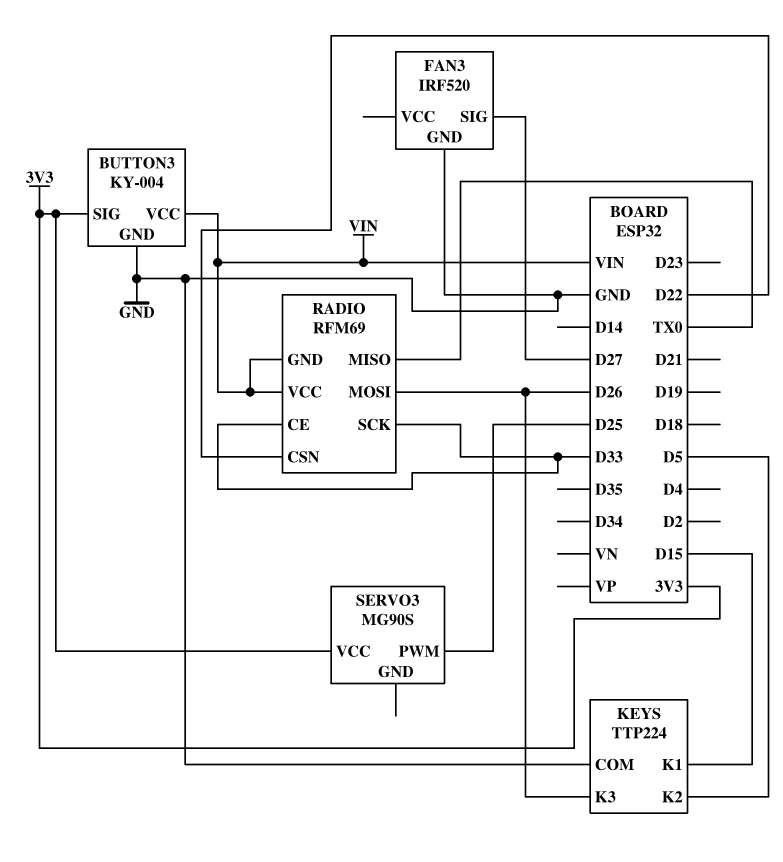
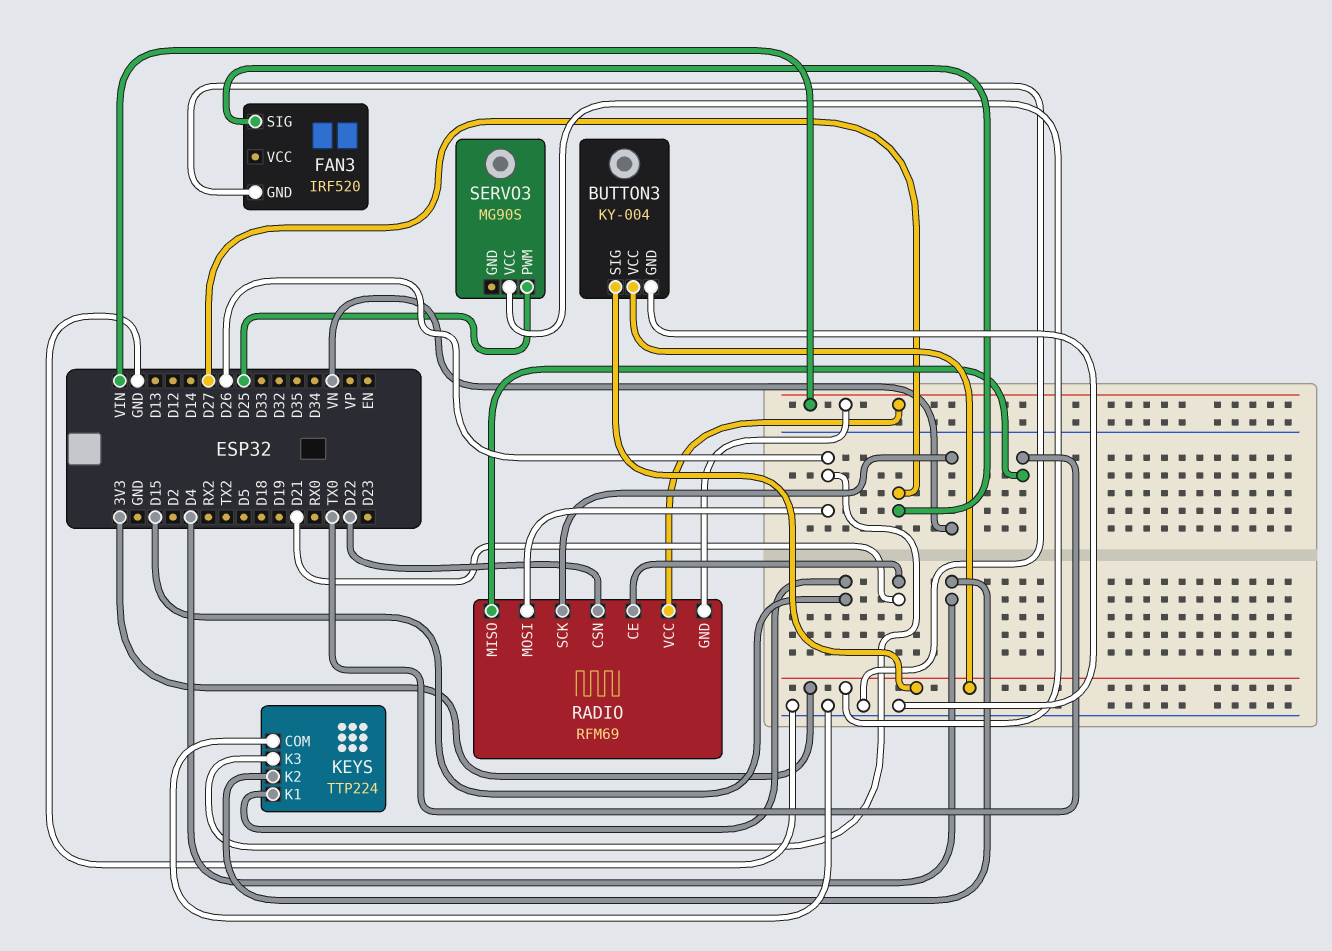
BUTTON3 pin VCC: VIN -> 3V3
KEYS pin K2: D5 -> D4
RADIO pin CE: D33 -> D21
RADIO pin SCK: D33 -> VN

